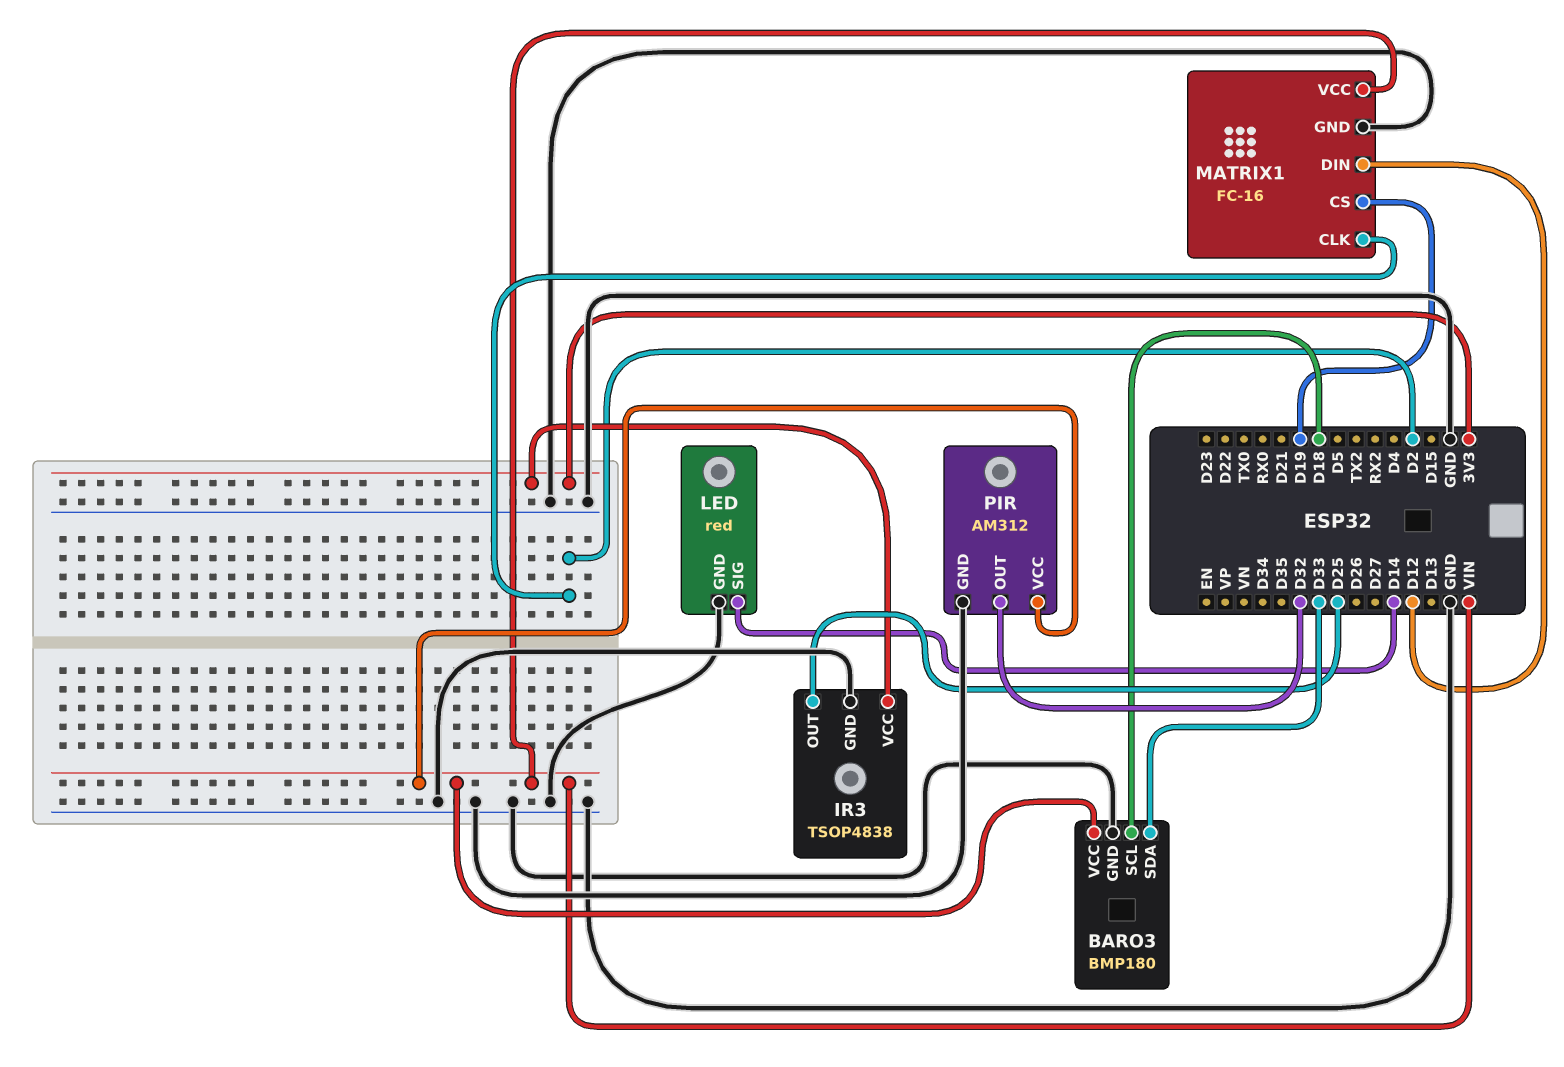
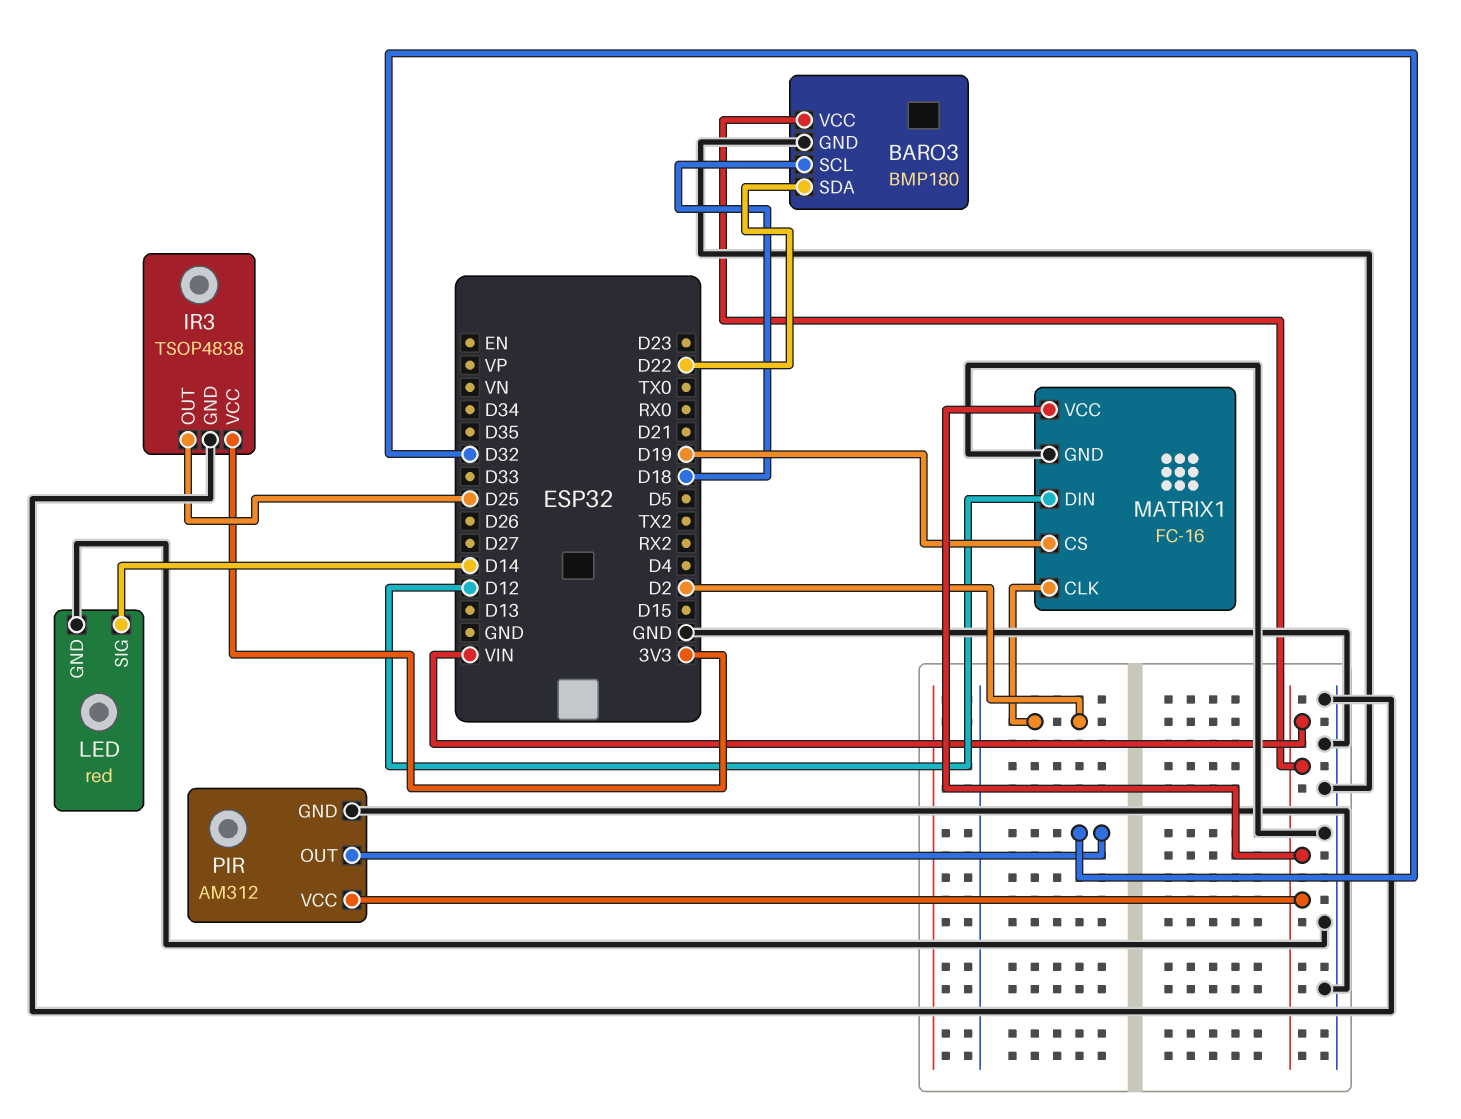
BARO3 pin SDA: D33 -> D22

